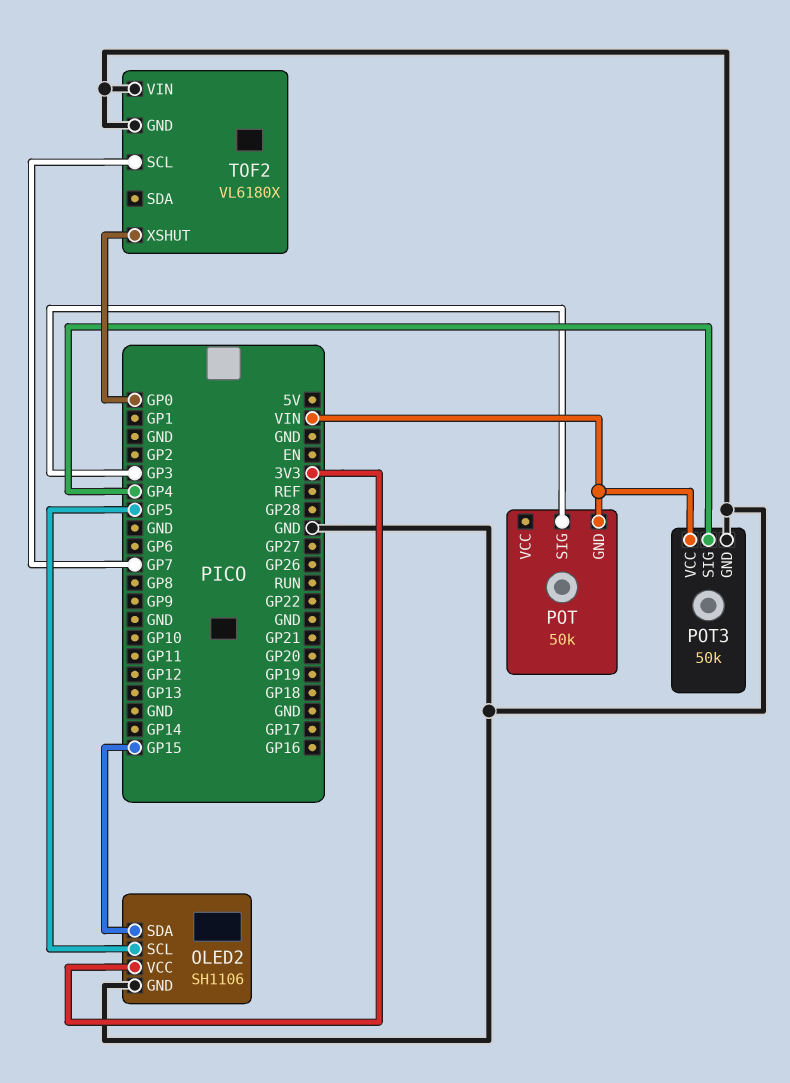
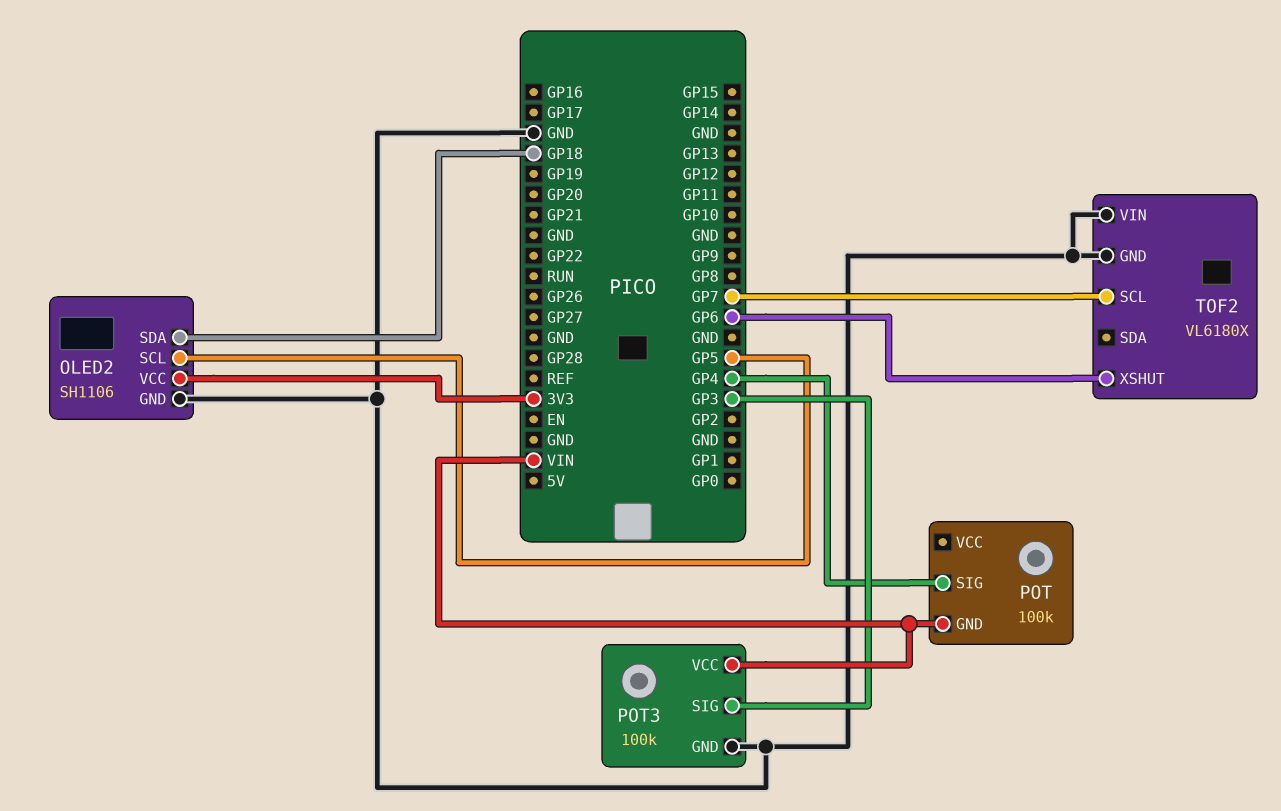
OLED2 pin SDA: GP15 -> GP18
POT: 50k -> 100k
POT pin SIG: GP3 -> GP4
POT3: 50k -> 100k
POT3 pin SIG: GP4 -> GP3
TOF2 pin XSHUT: GP0 -> GP6

